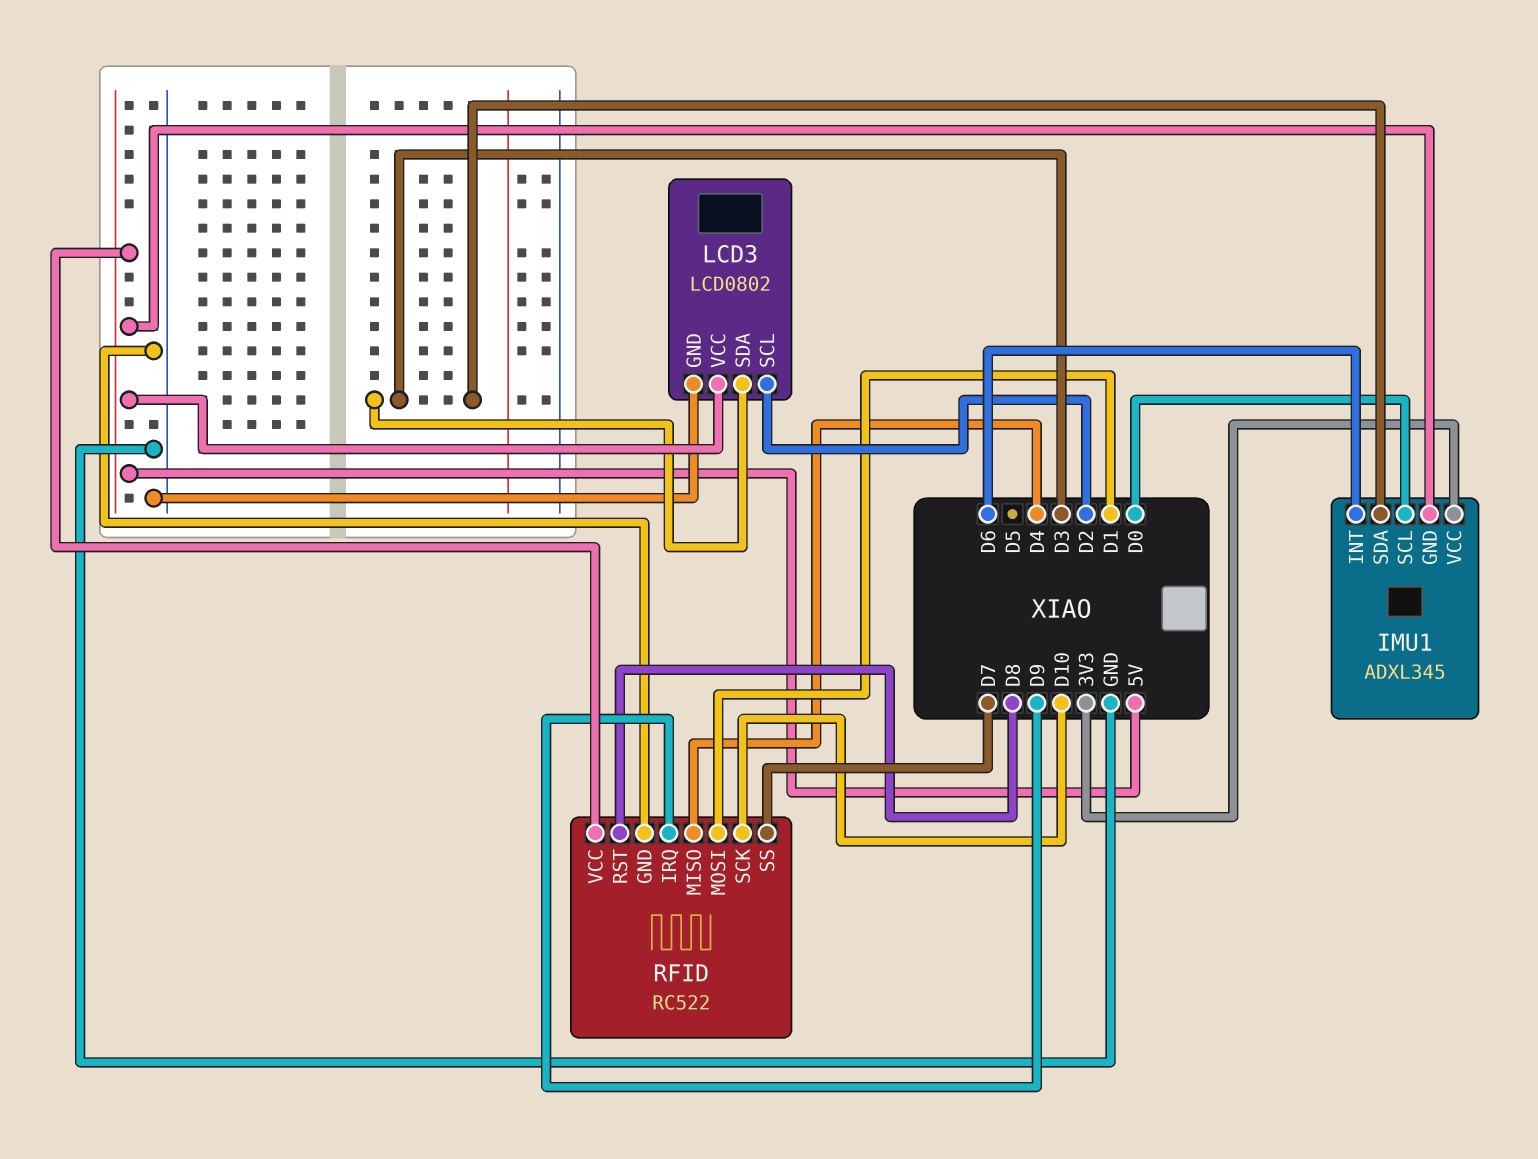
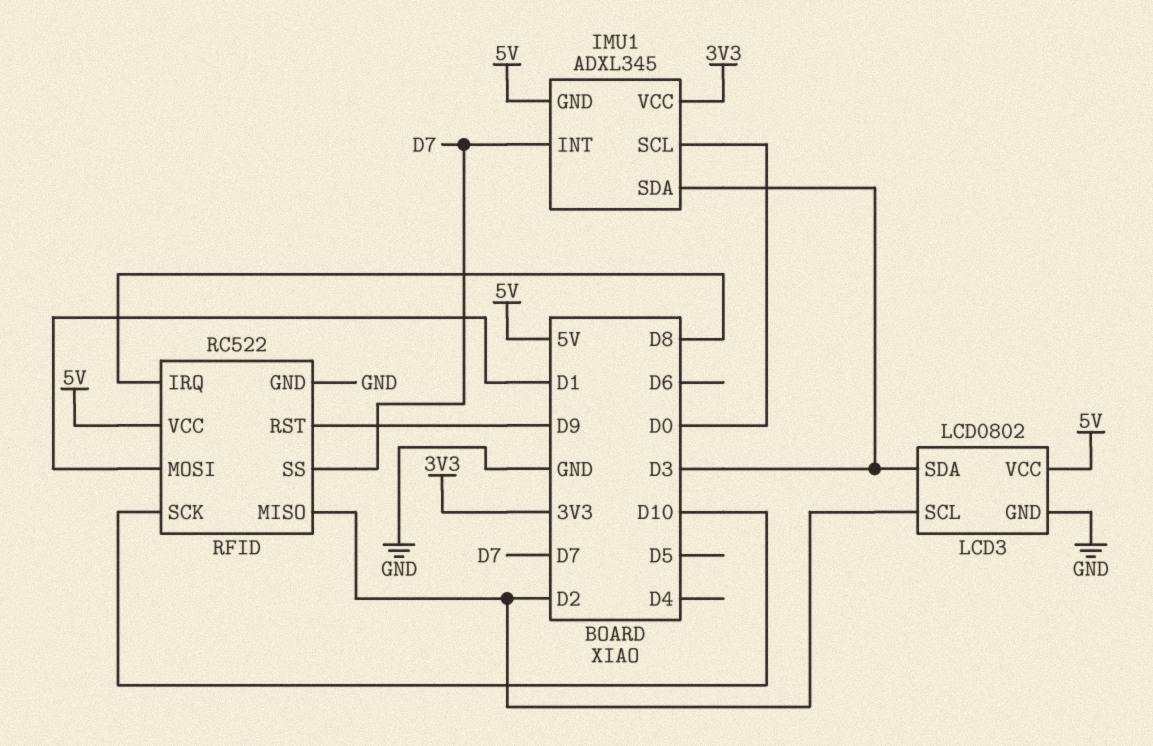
IMU1 pin INT: D6 -> D7
RFID pin IRQ: D9 -> D8
RFID pin MISO: D4 -> D2
RFID pin RST: D8 -> D9

